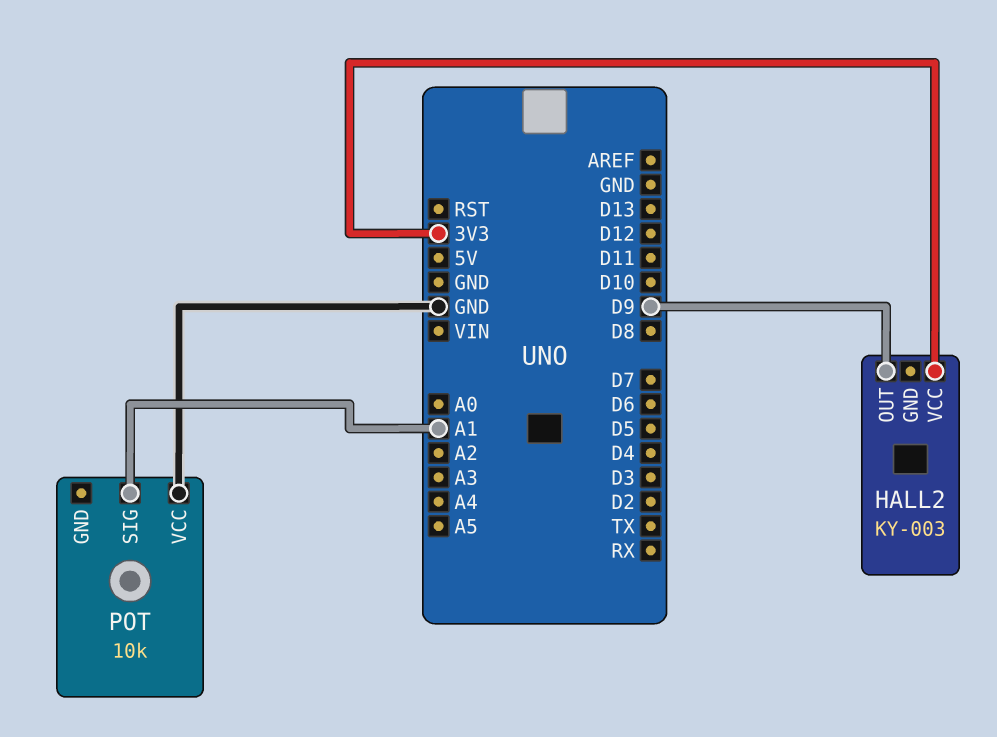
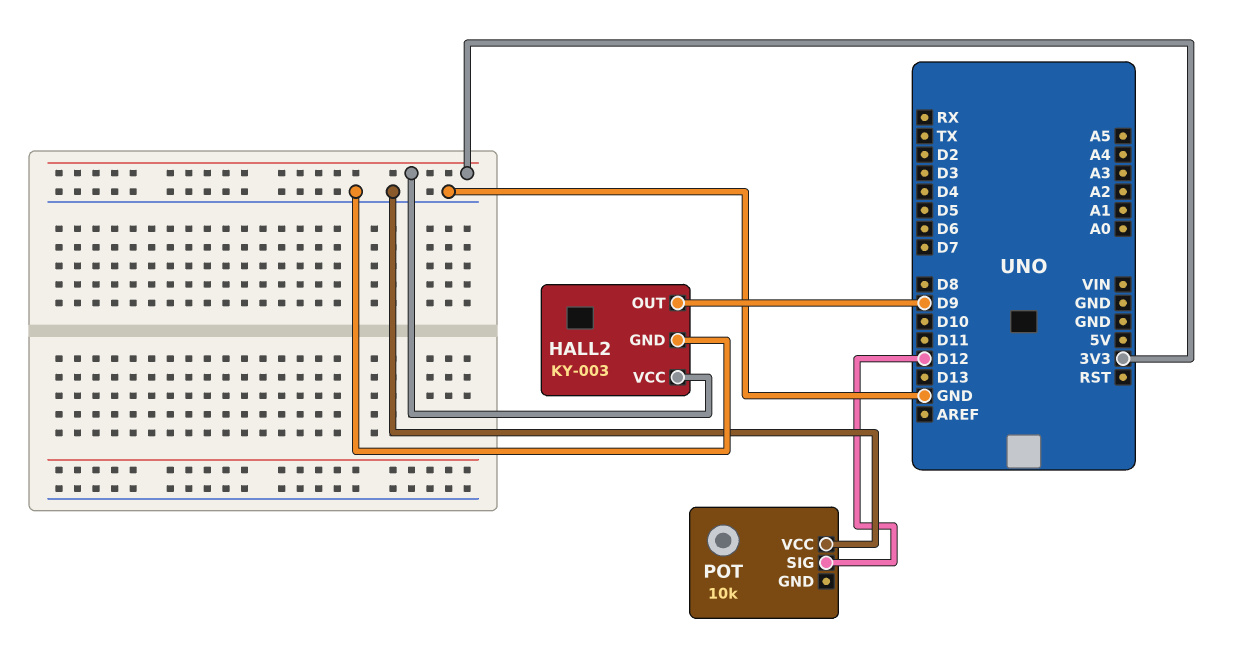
HALL2 pin GND: none -> GND
POT pin SIG: A1 -> D12

